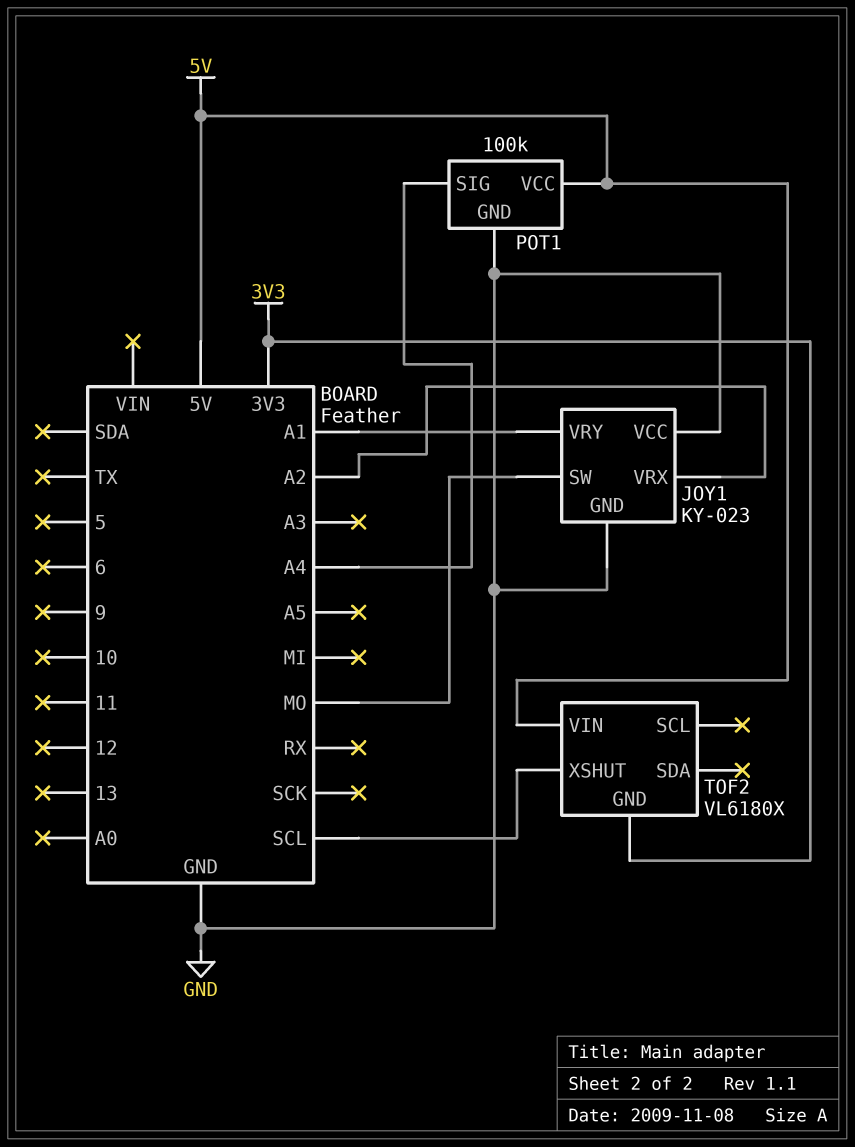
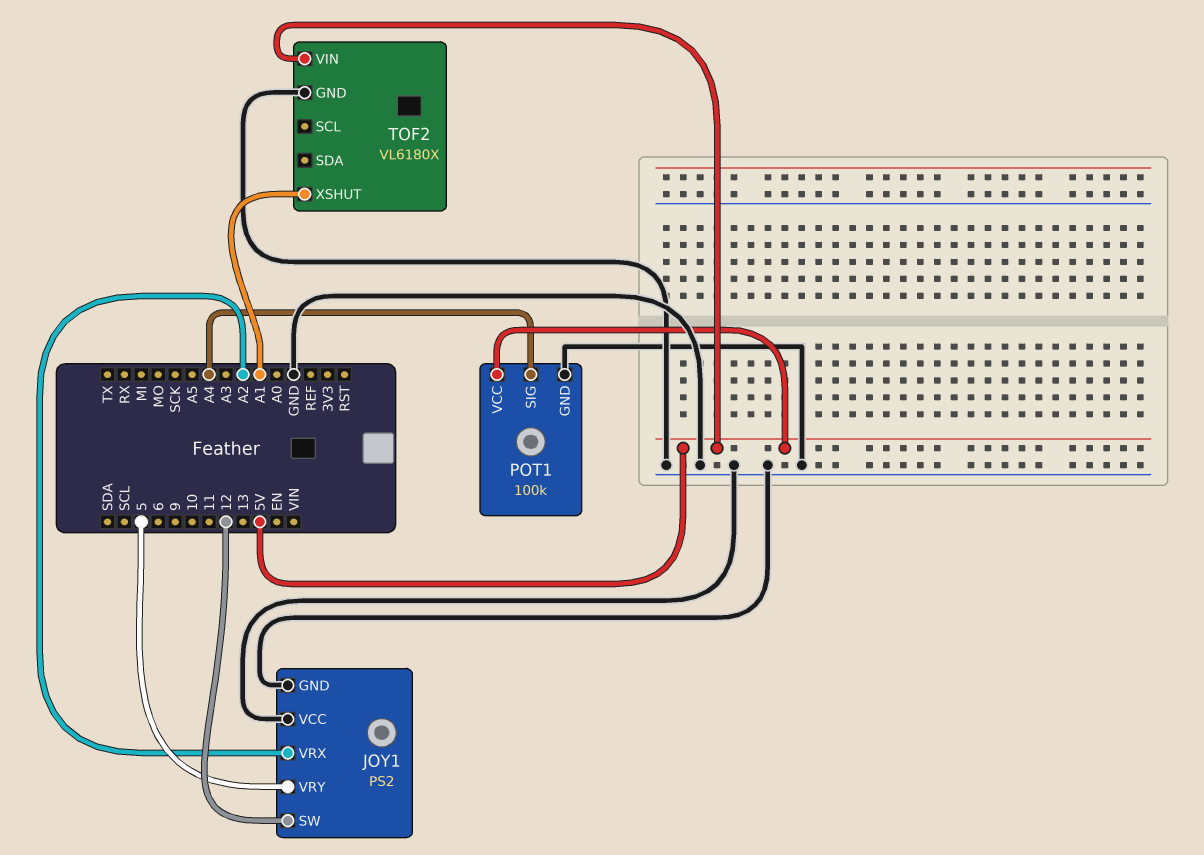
JOY1: KY-023 -> PS2
JOY1 pin SW: MO -> 12
JOY1 pin VRY: A1 -> 5
TOF2 pin GND: 3V3 -> GND
TOF2 pin XSHUT: SCL -> A1

